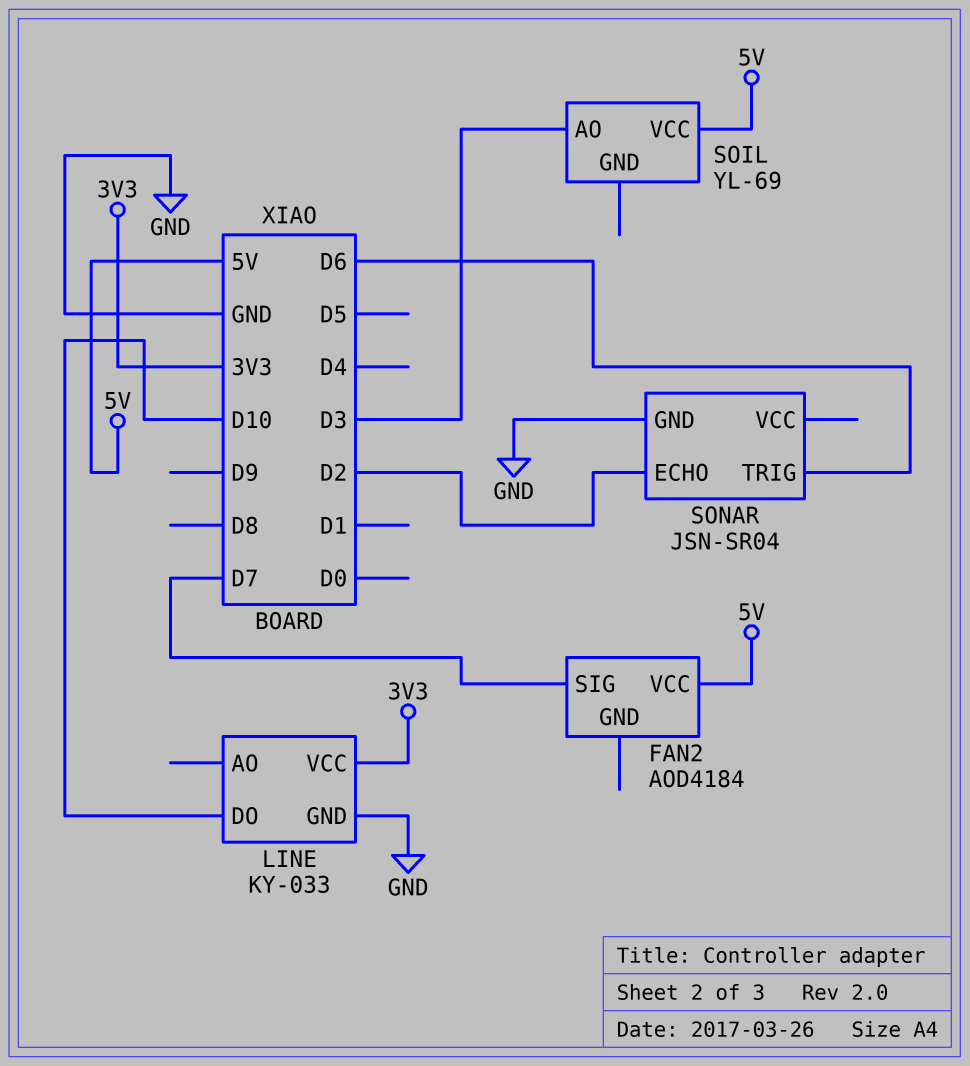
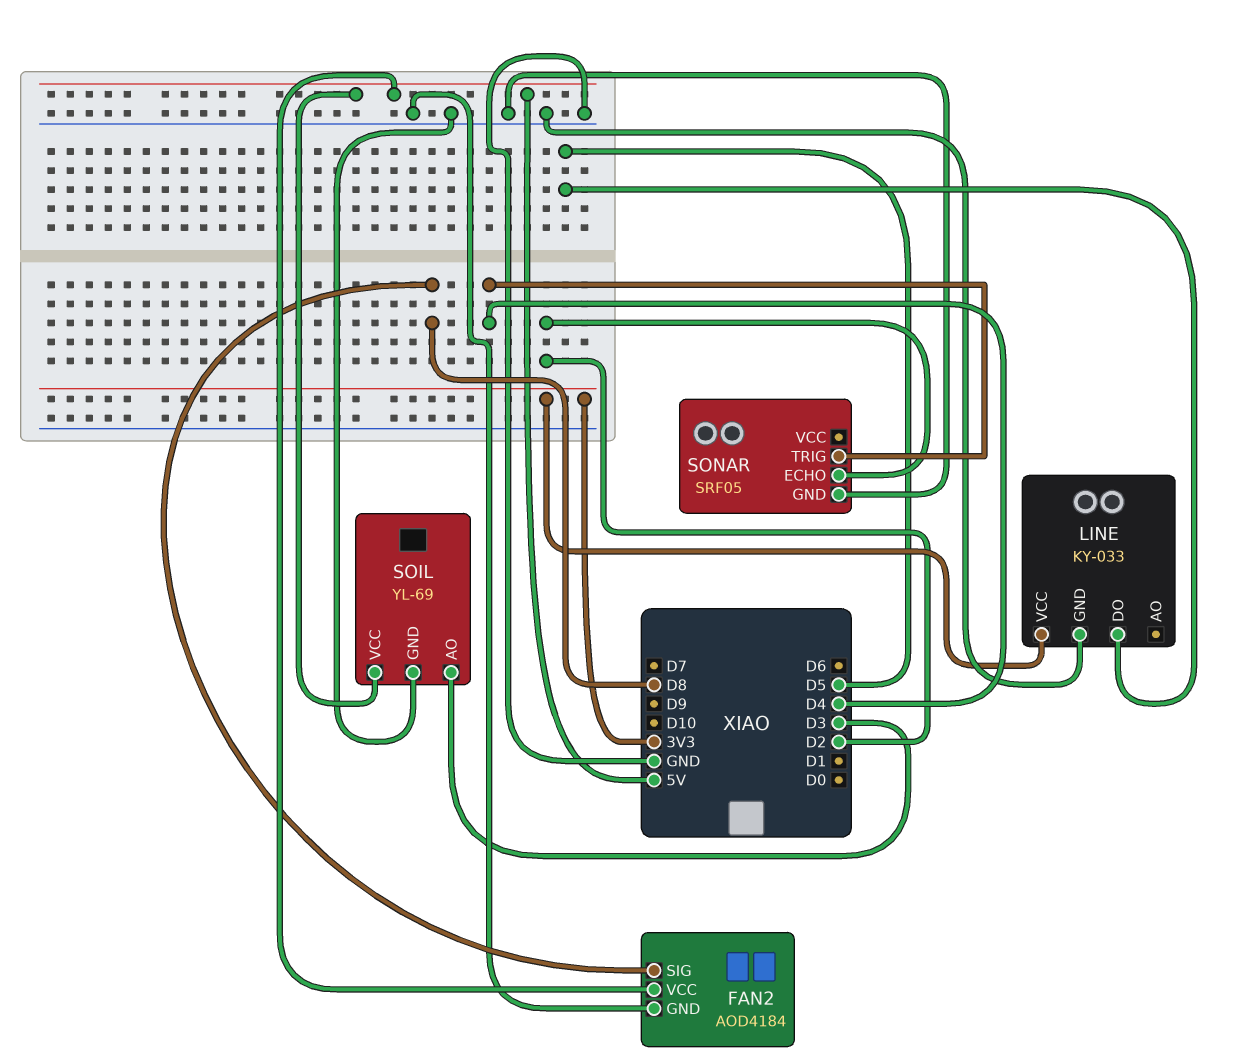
FAN2 pin GND: none -> GND
FAN2 pin SIG: D7 -> D8
LINE pin DO: D10 -> D5
SOIL pin GND: none -> GND
SONAR: JSN-SR04 -> SRF05
SONAR pin TRIG: D6 -> D4

